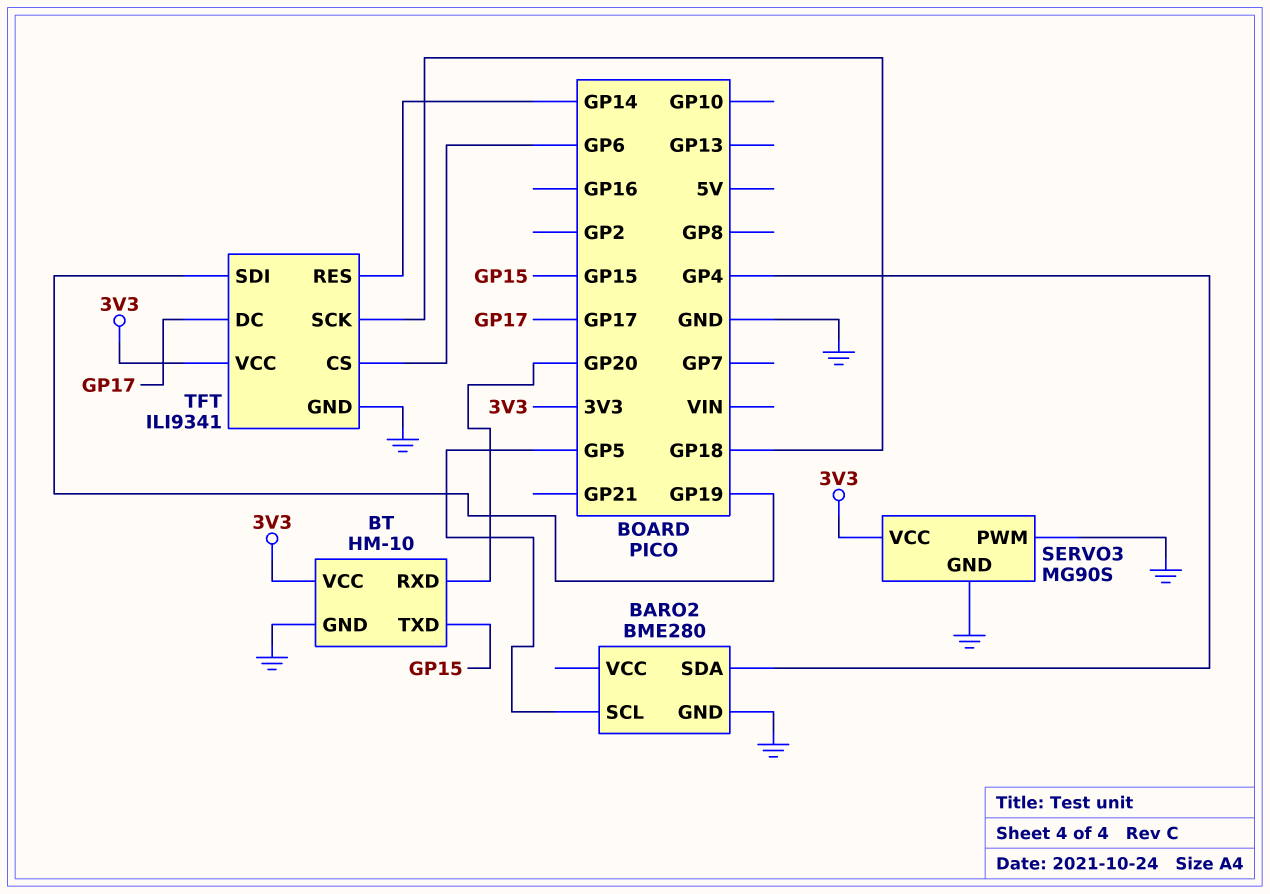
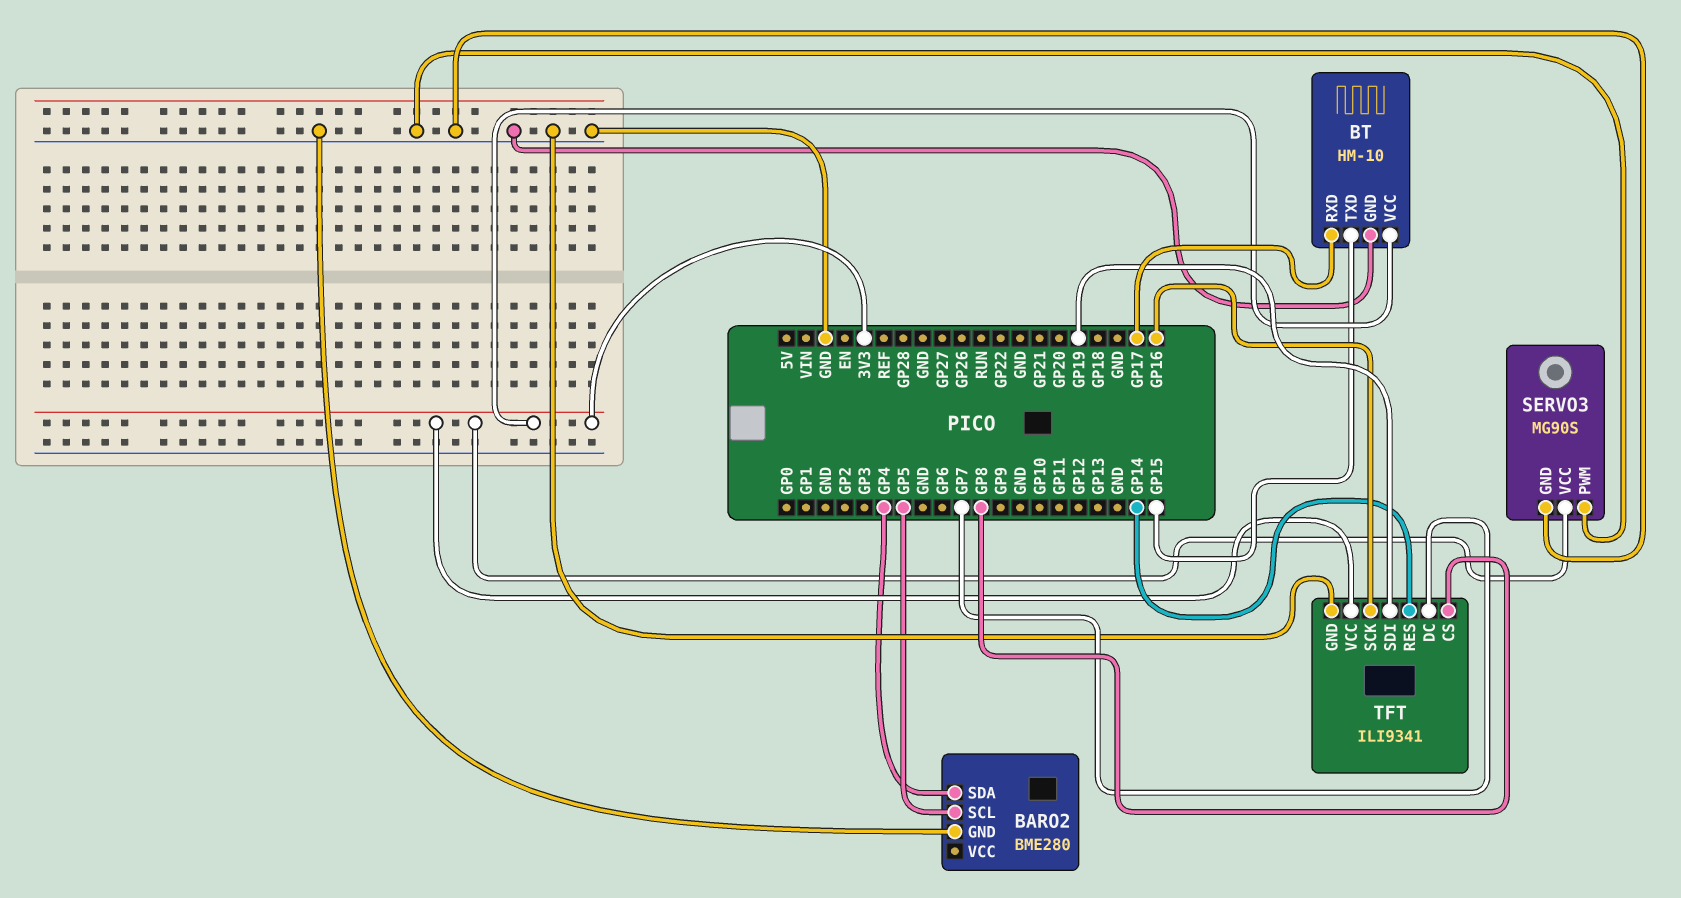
BT pin RXD: GP20 -> GP17
TFT pin CS: GP6 -> GP8
TFT pin DC: GP17 -> GP7
TFT pin SCK: GP18 -> GP16

